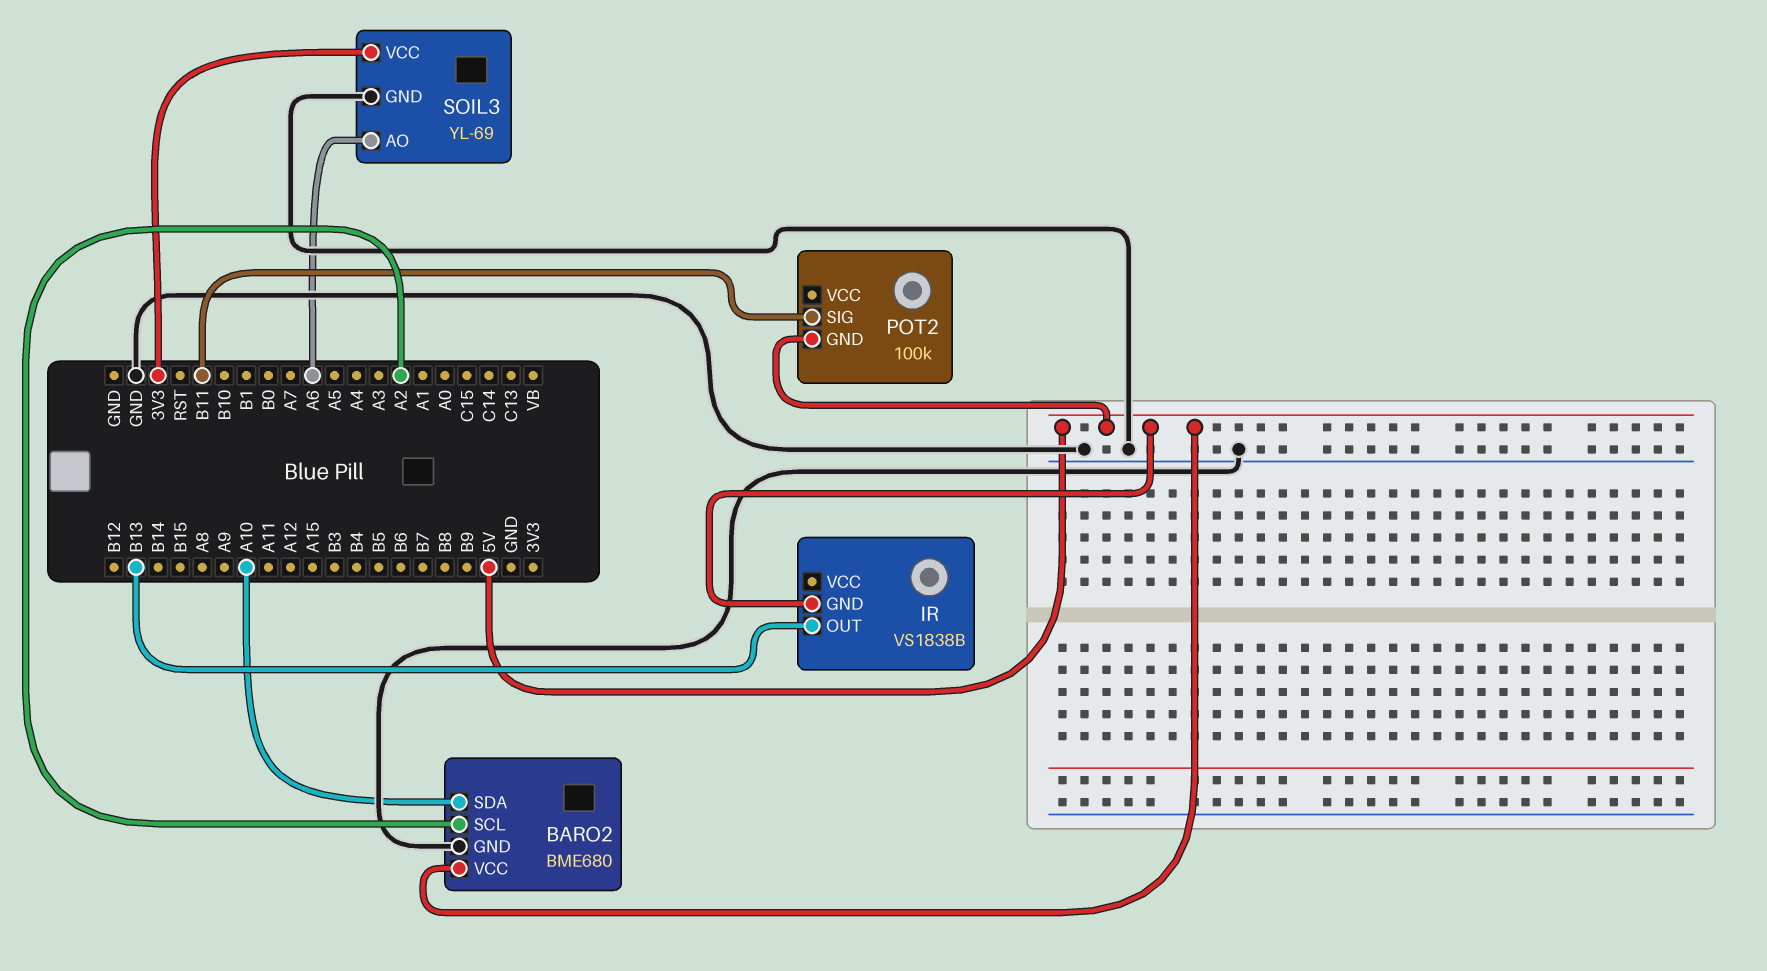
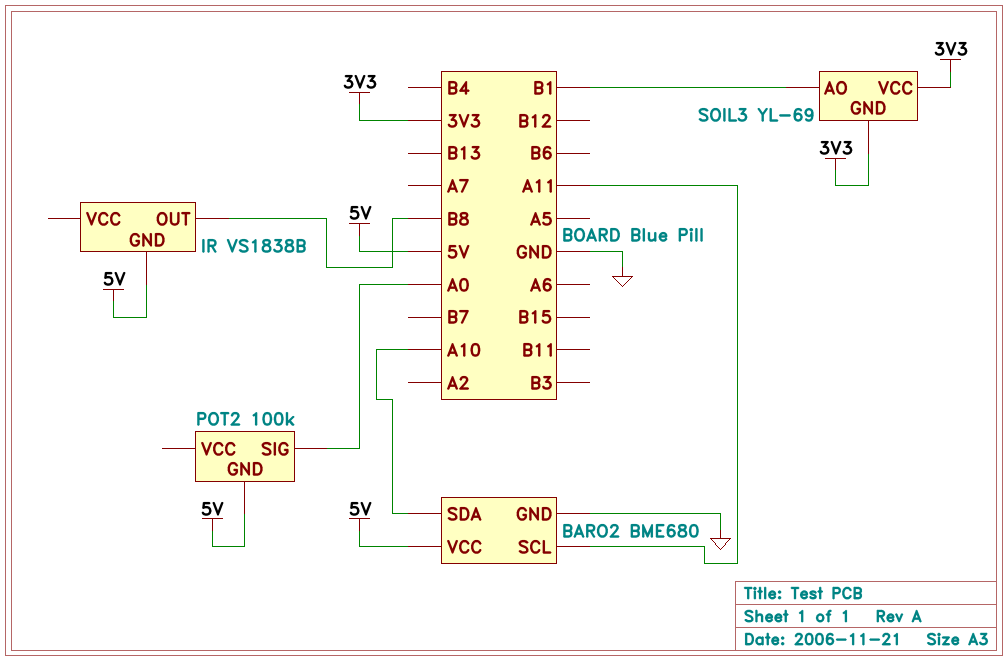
BARO2 pin SCL: A2 -> A11
IR pin OUT: B13 -> B8
POT2 pin SIG: B11 -> A0
SOIL3 pin AO: A6 -> B1
SOIL3 pin GND: GND -> 3V3

